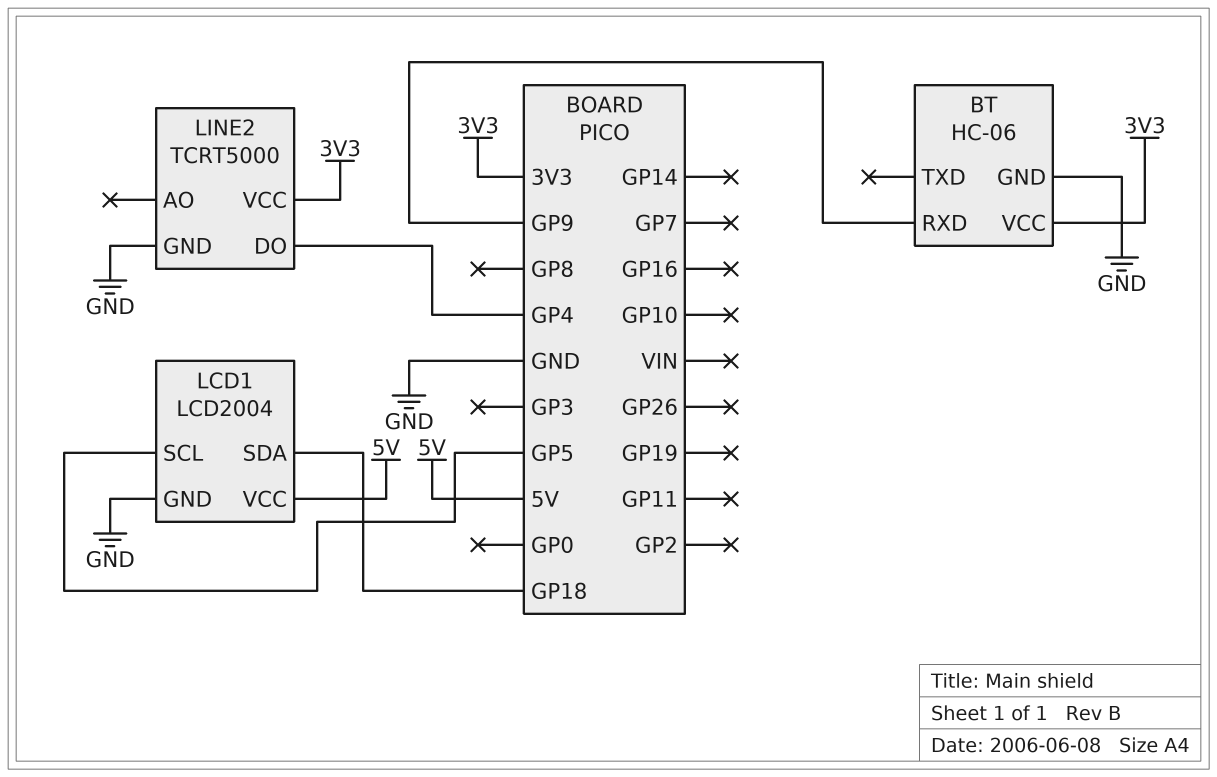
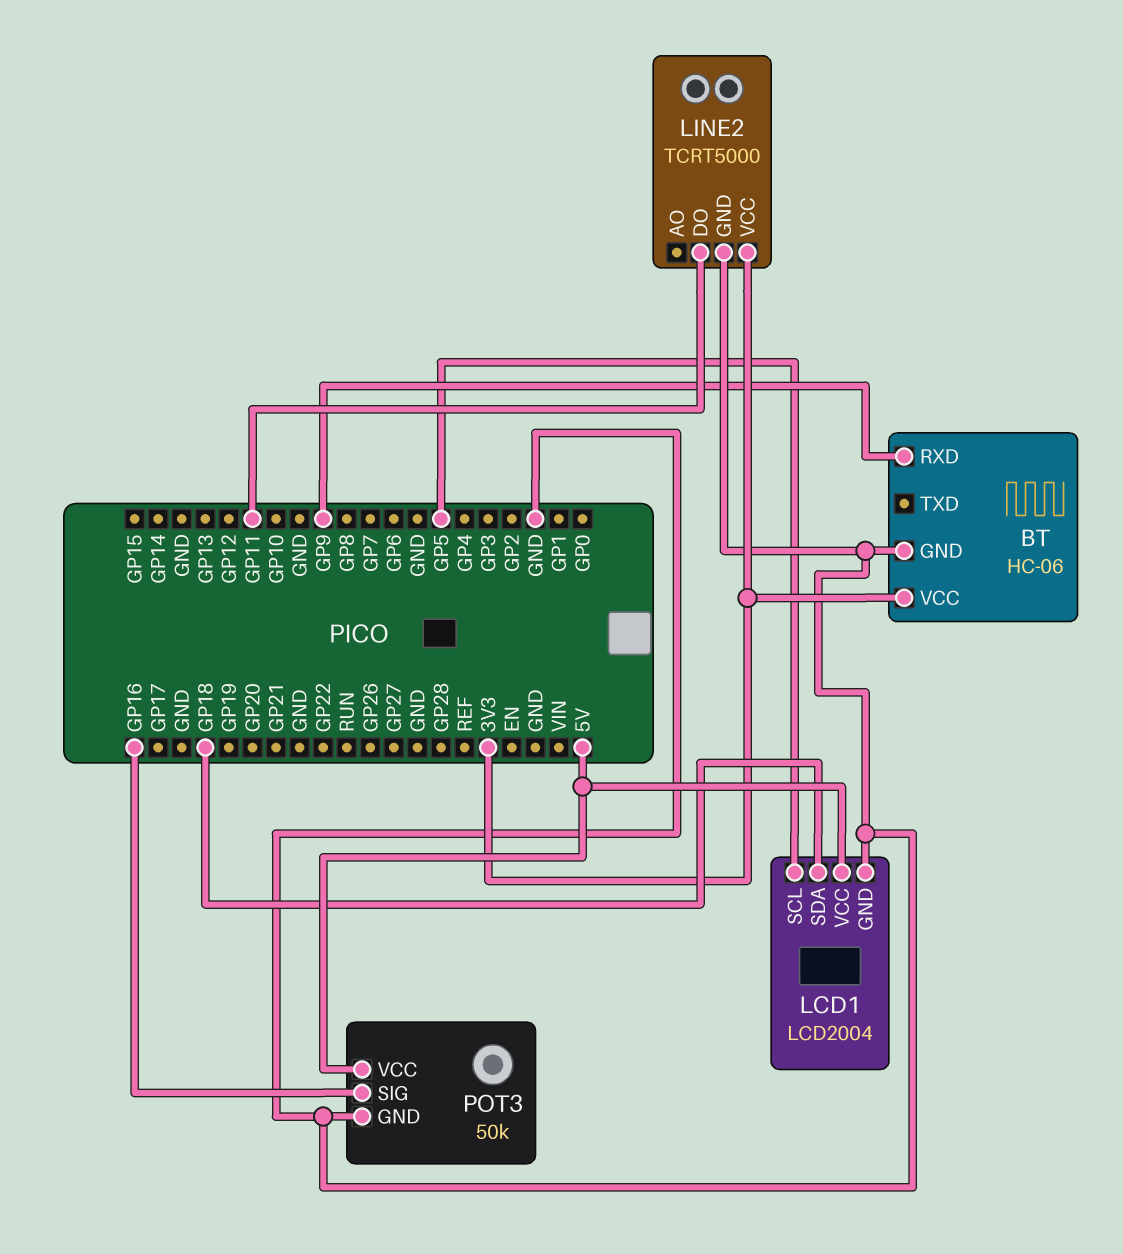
LINE2 pin DO: GP4 -> GP11
POT3: none -> 50k
POT3 pin GND: none -> GND
POT3 pin SIG: none -> GP16
POT3 pin VCC: none -> 5V

